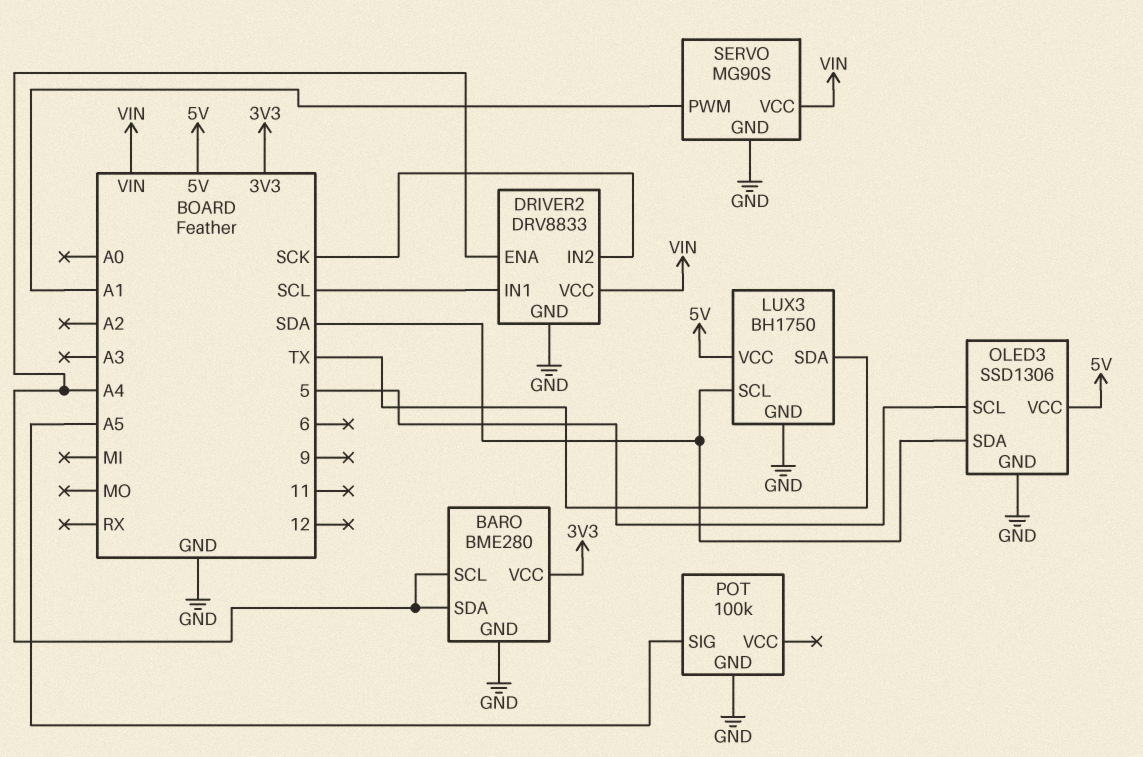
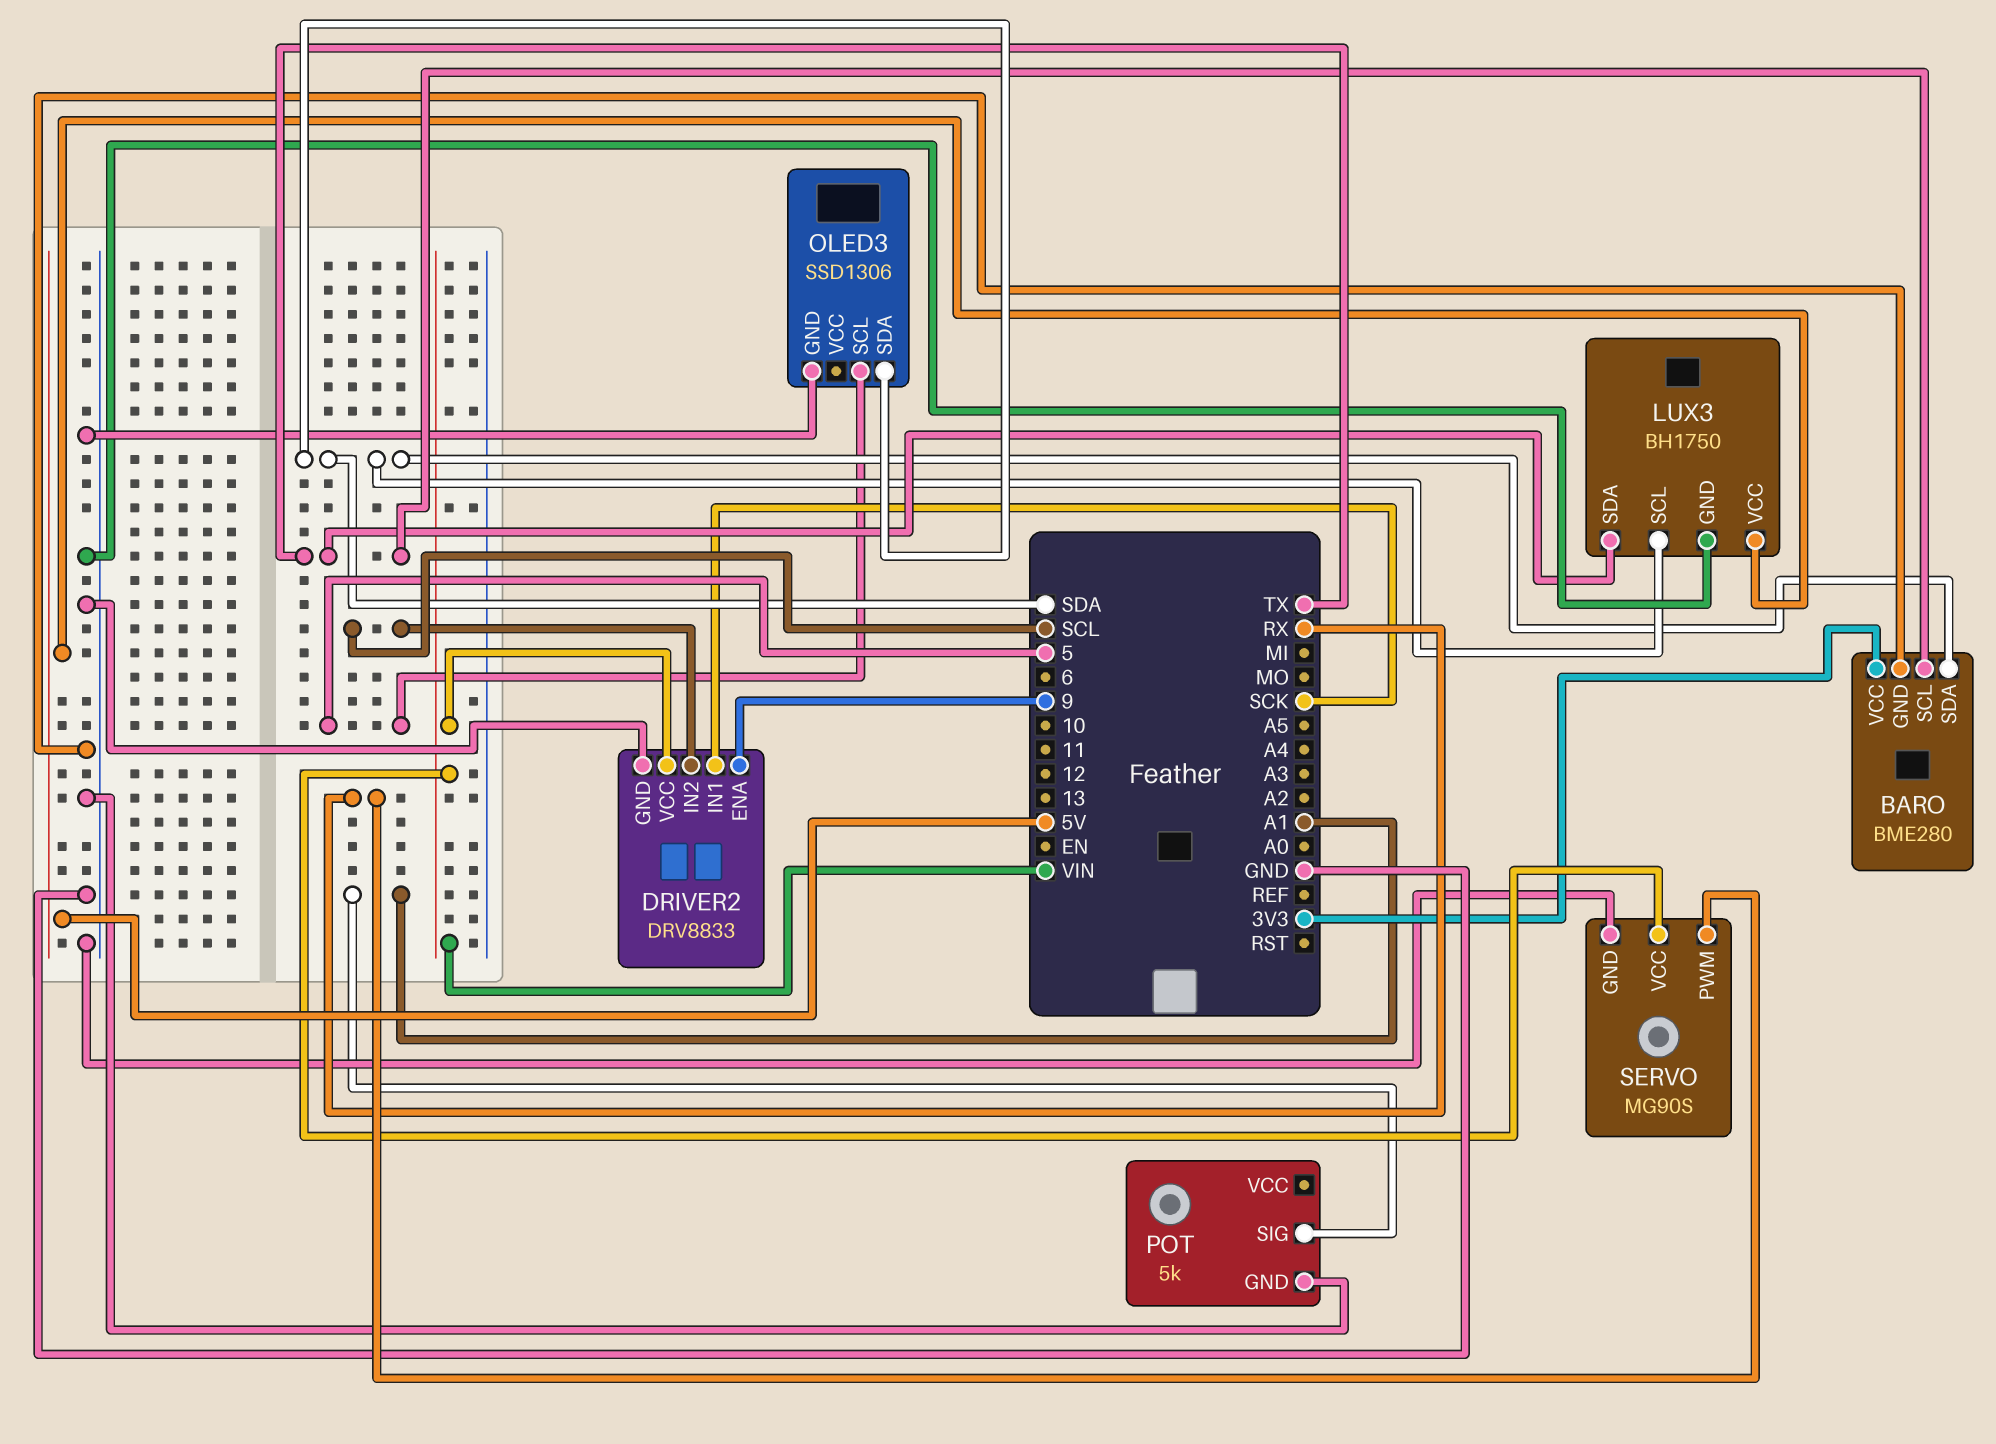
BARO pin SCL: A4 -> TX
BARO pin SDA: A4 -> SDA
DRIVER2 pin ENA: A4 -> 9
DRIVER2 pin IN1: SCL -> SCK
DRIVER2 pin IN2: SCK -> SCL
OLED3 pin VCC: 5V -> none
POT: 100k -> 5k
POT pin SIG: A5 -> A1
SERVO pin PWM: A1 -> RX

